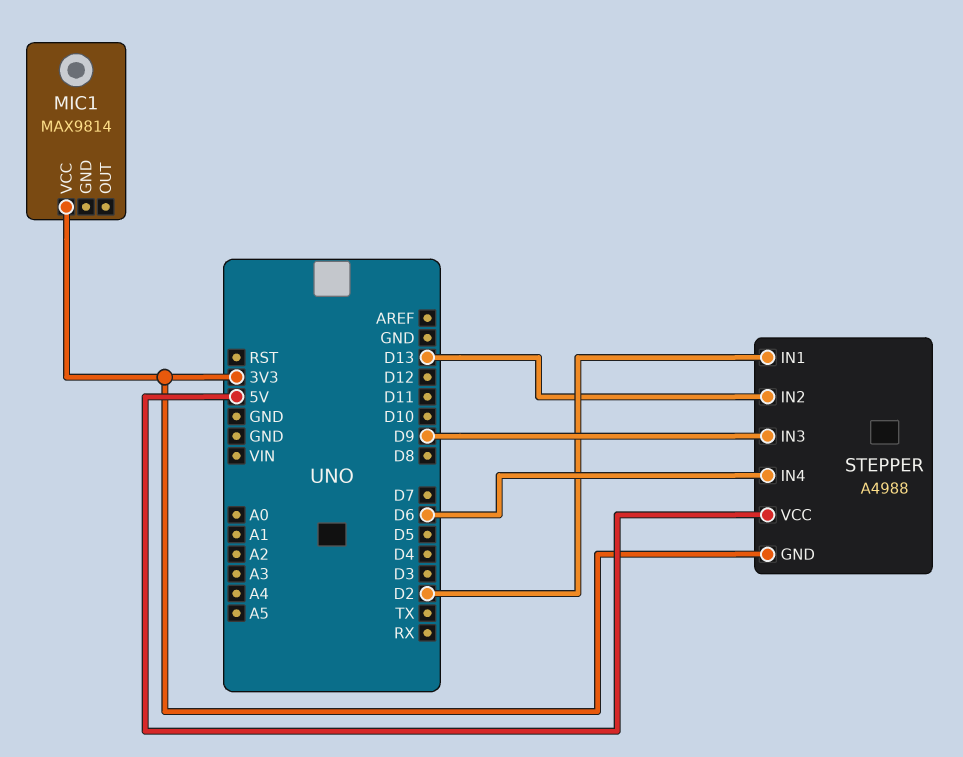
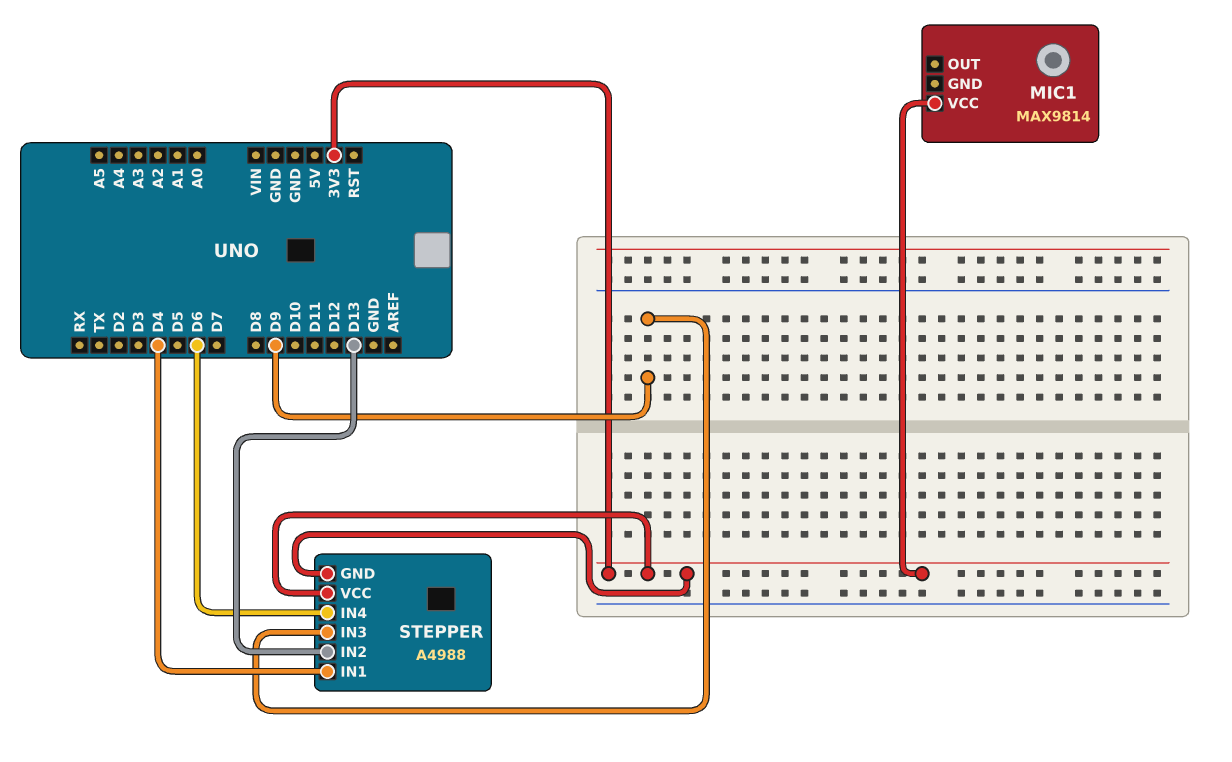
STEPPER pin IN1: D2 -> D4
STEPPER pin VCC: 5V -> 3V3

